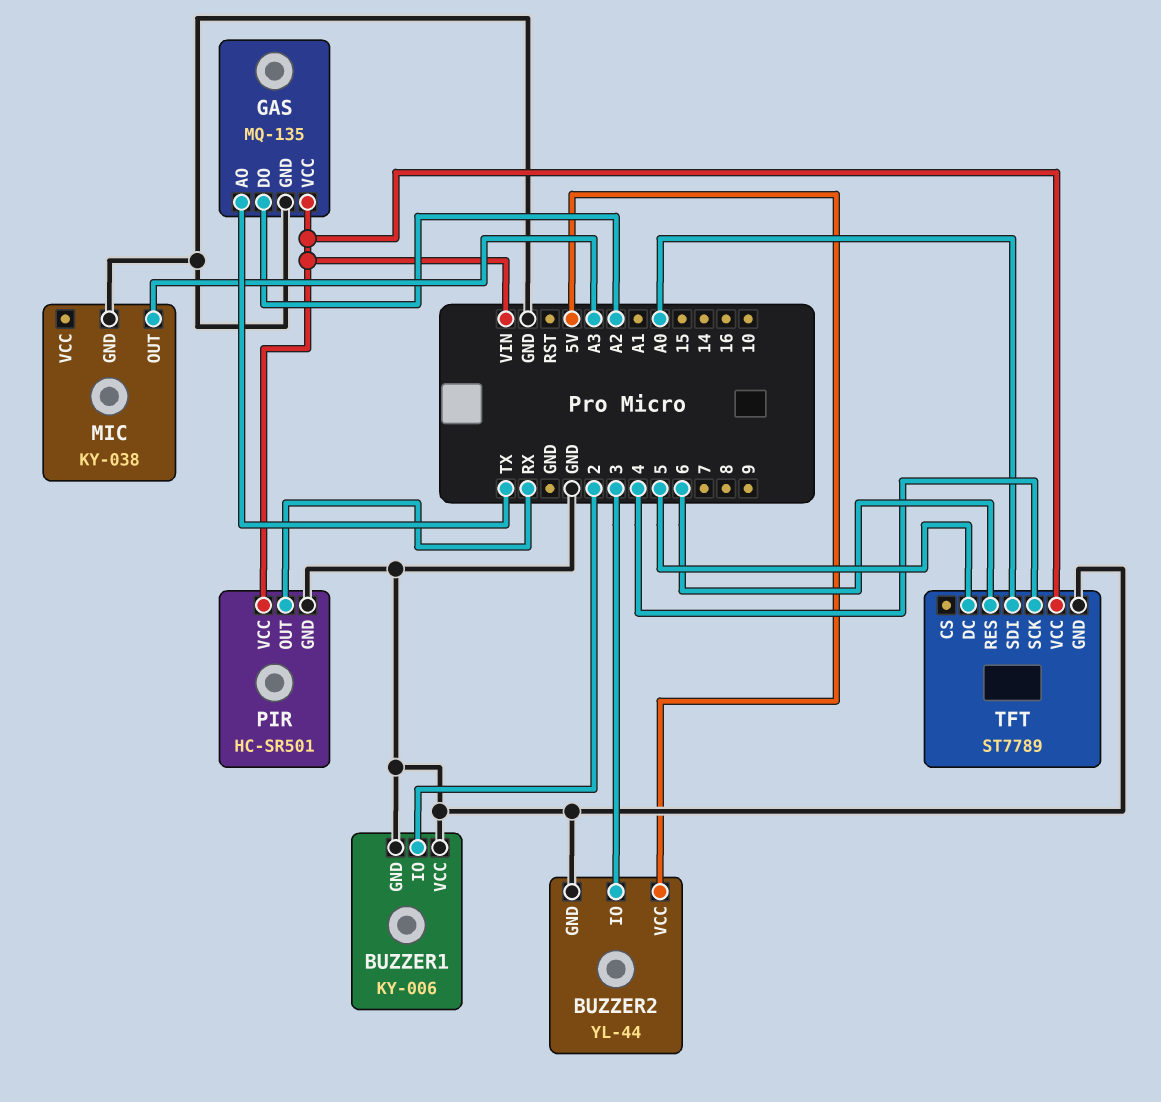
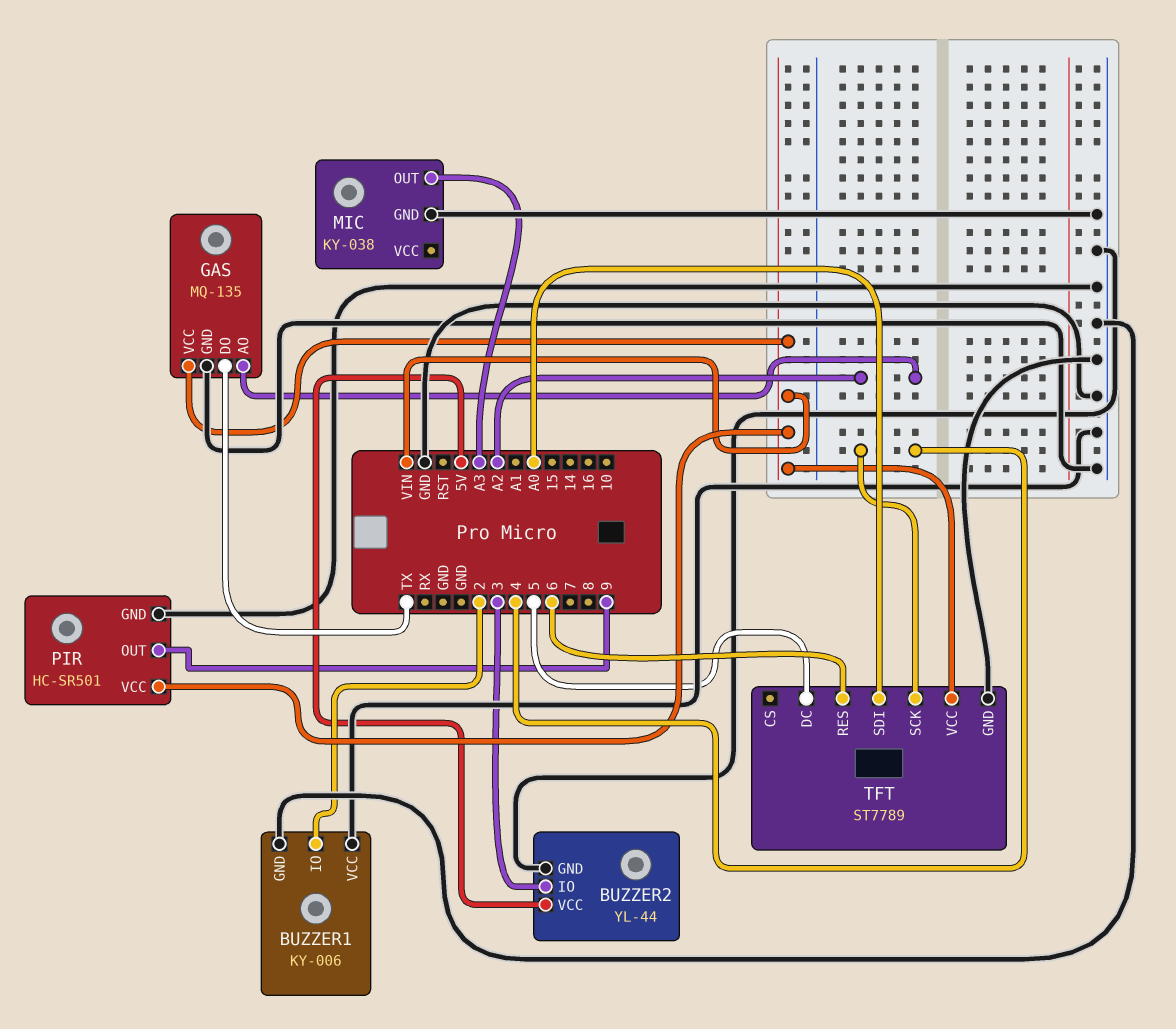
GAS pin AO: TX -> A2
GAS pin DO: A2 -> TX
PIR pin OUT: RX -> 9

